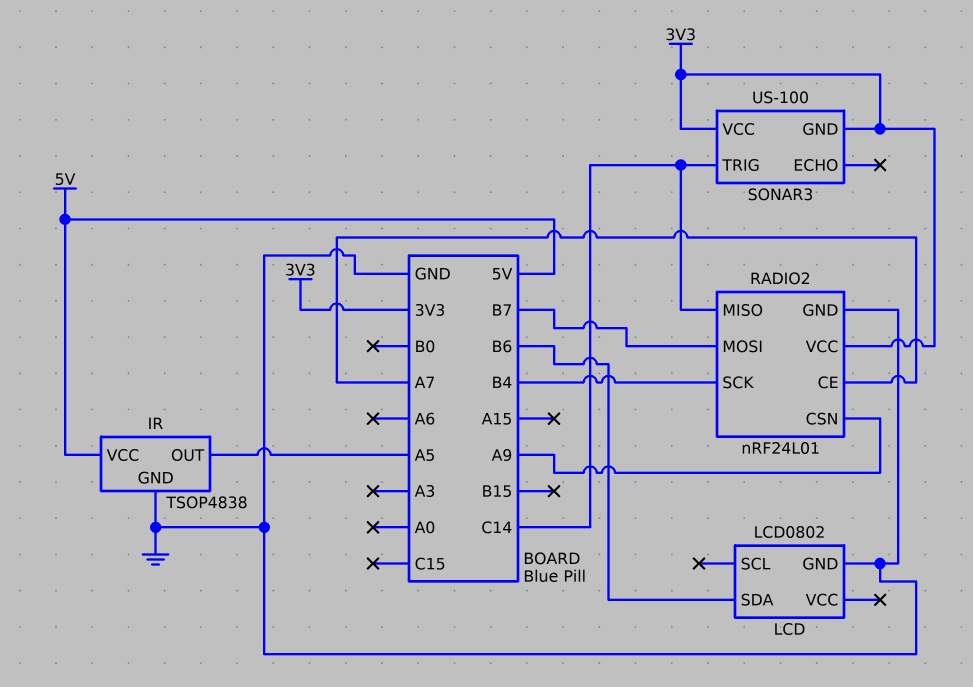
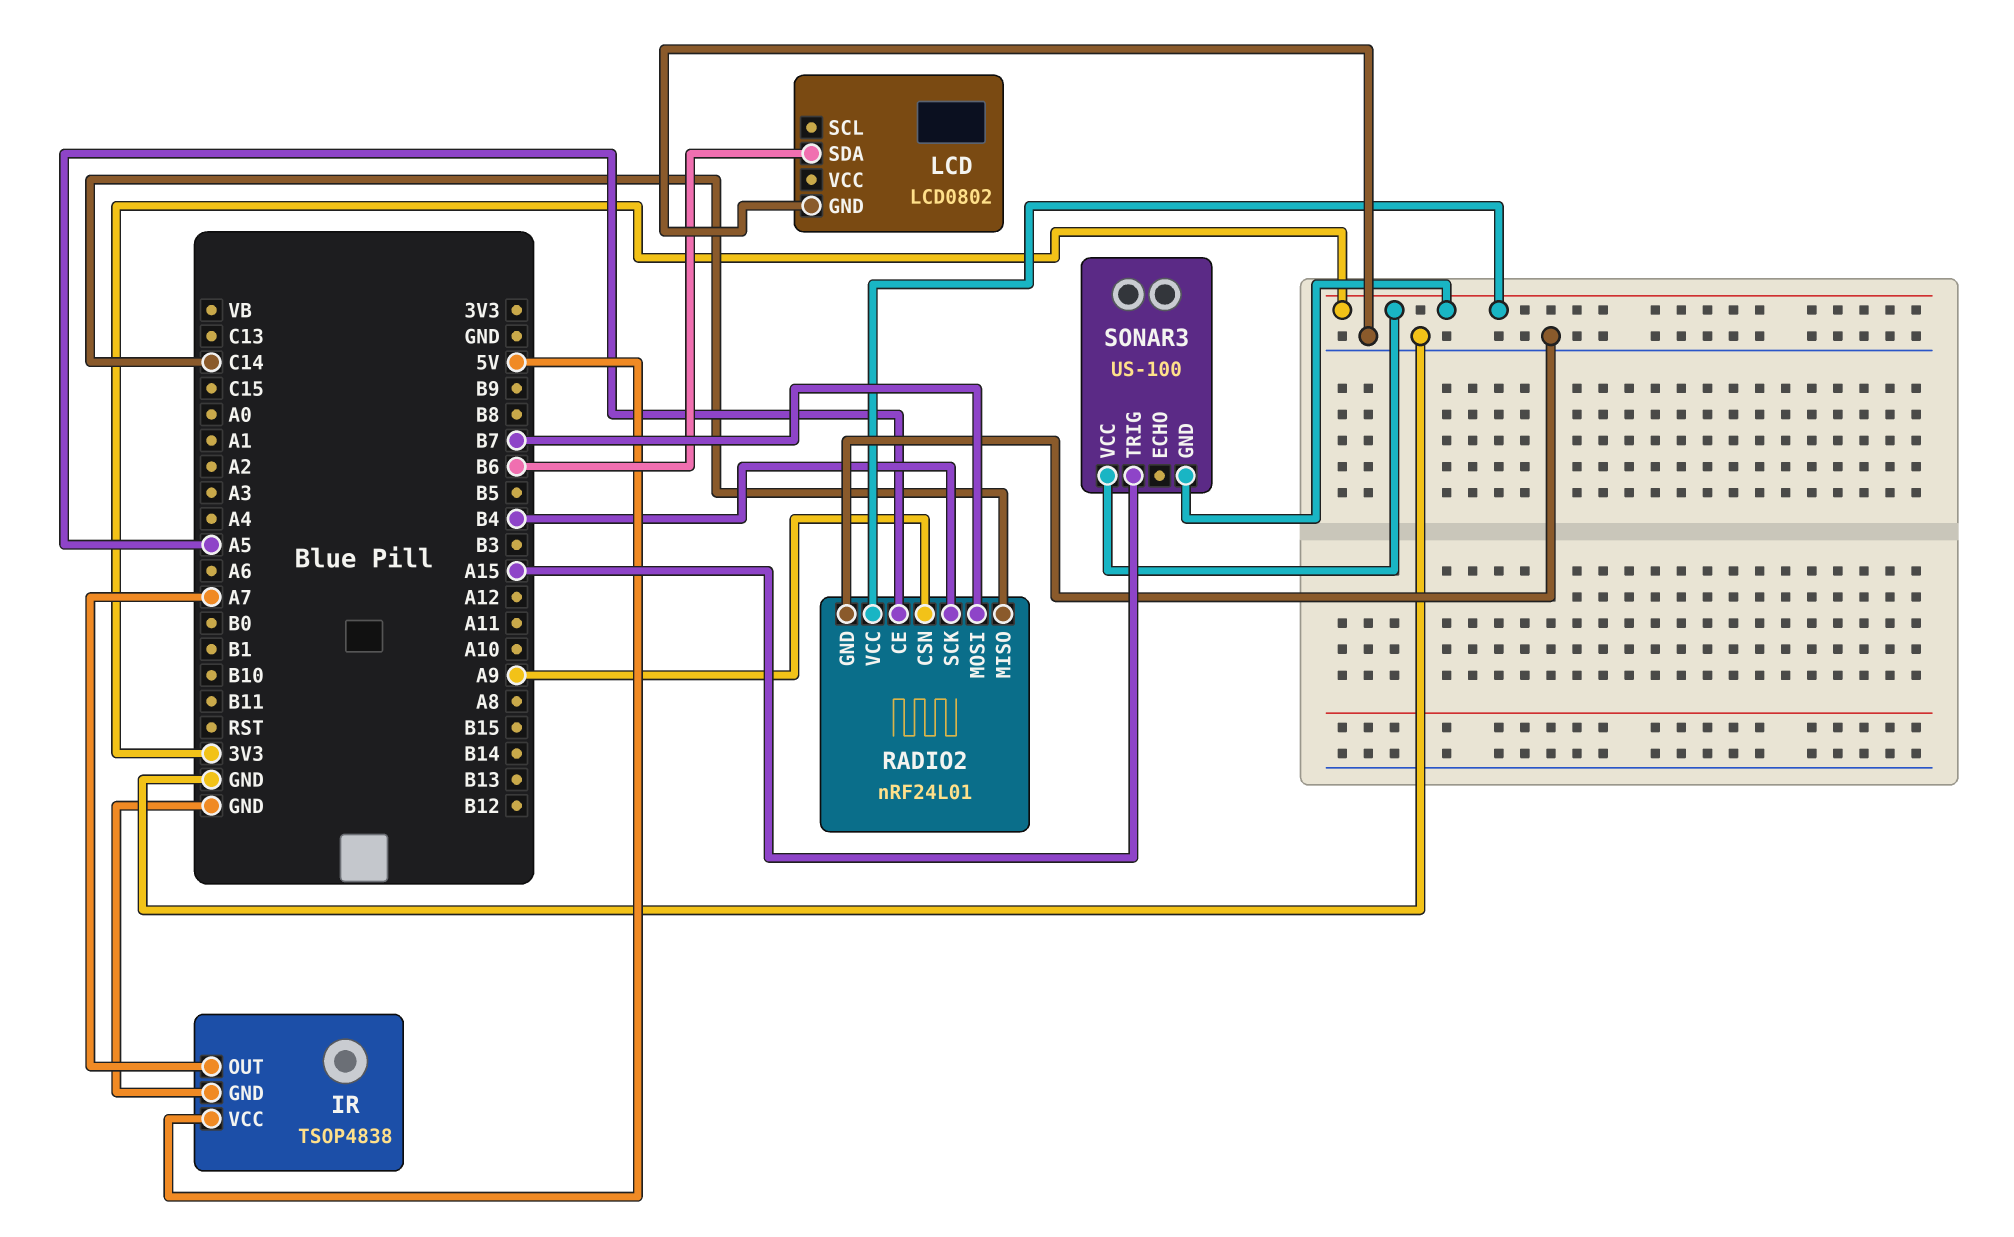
IR pin OUT: A5 -> A7
RADIO2 pin CE: A7 -> A5
SONAR3 pin TRIG: C14 -> A15

